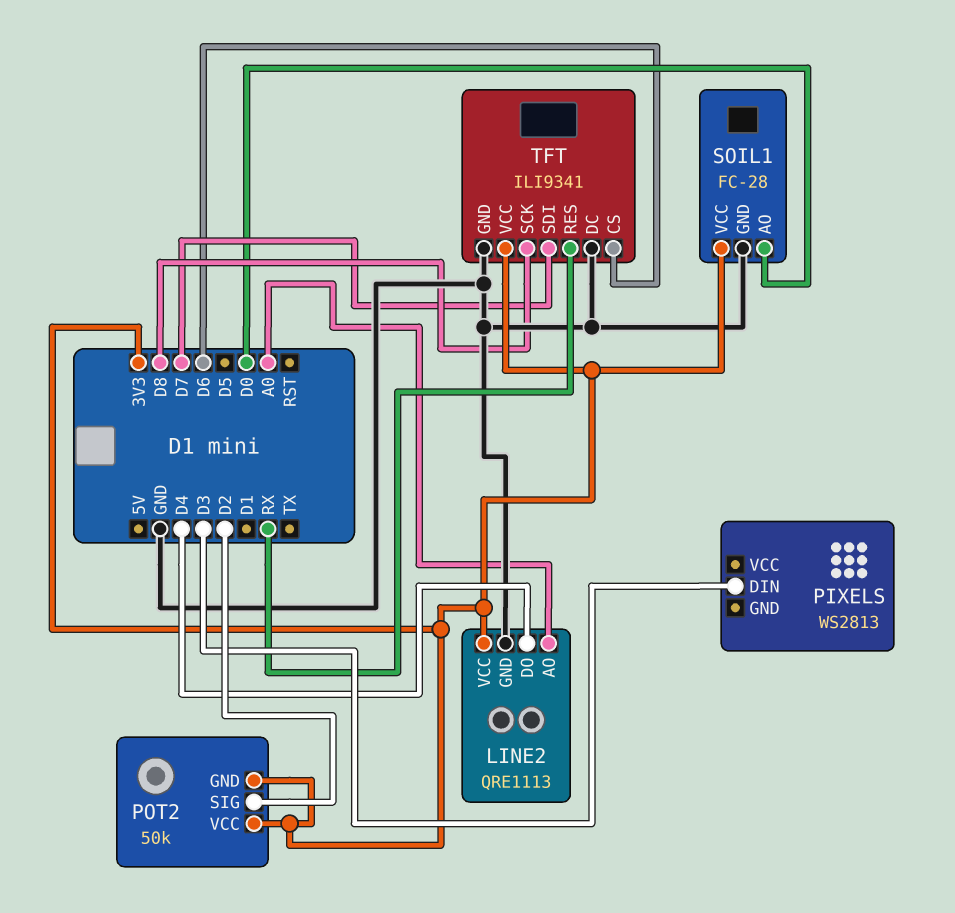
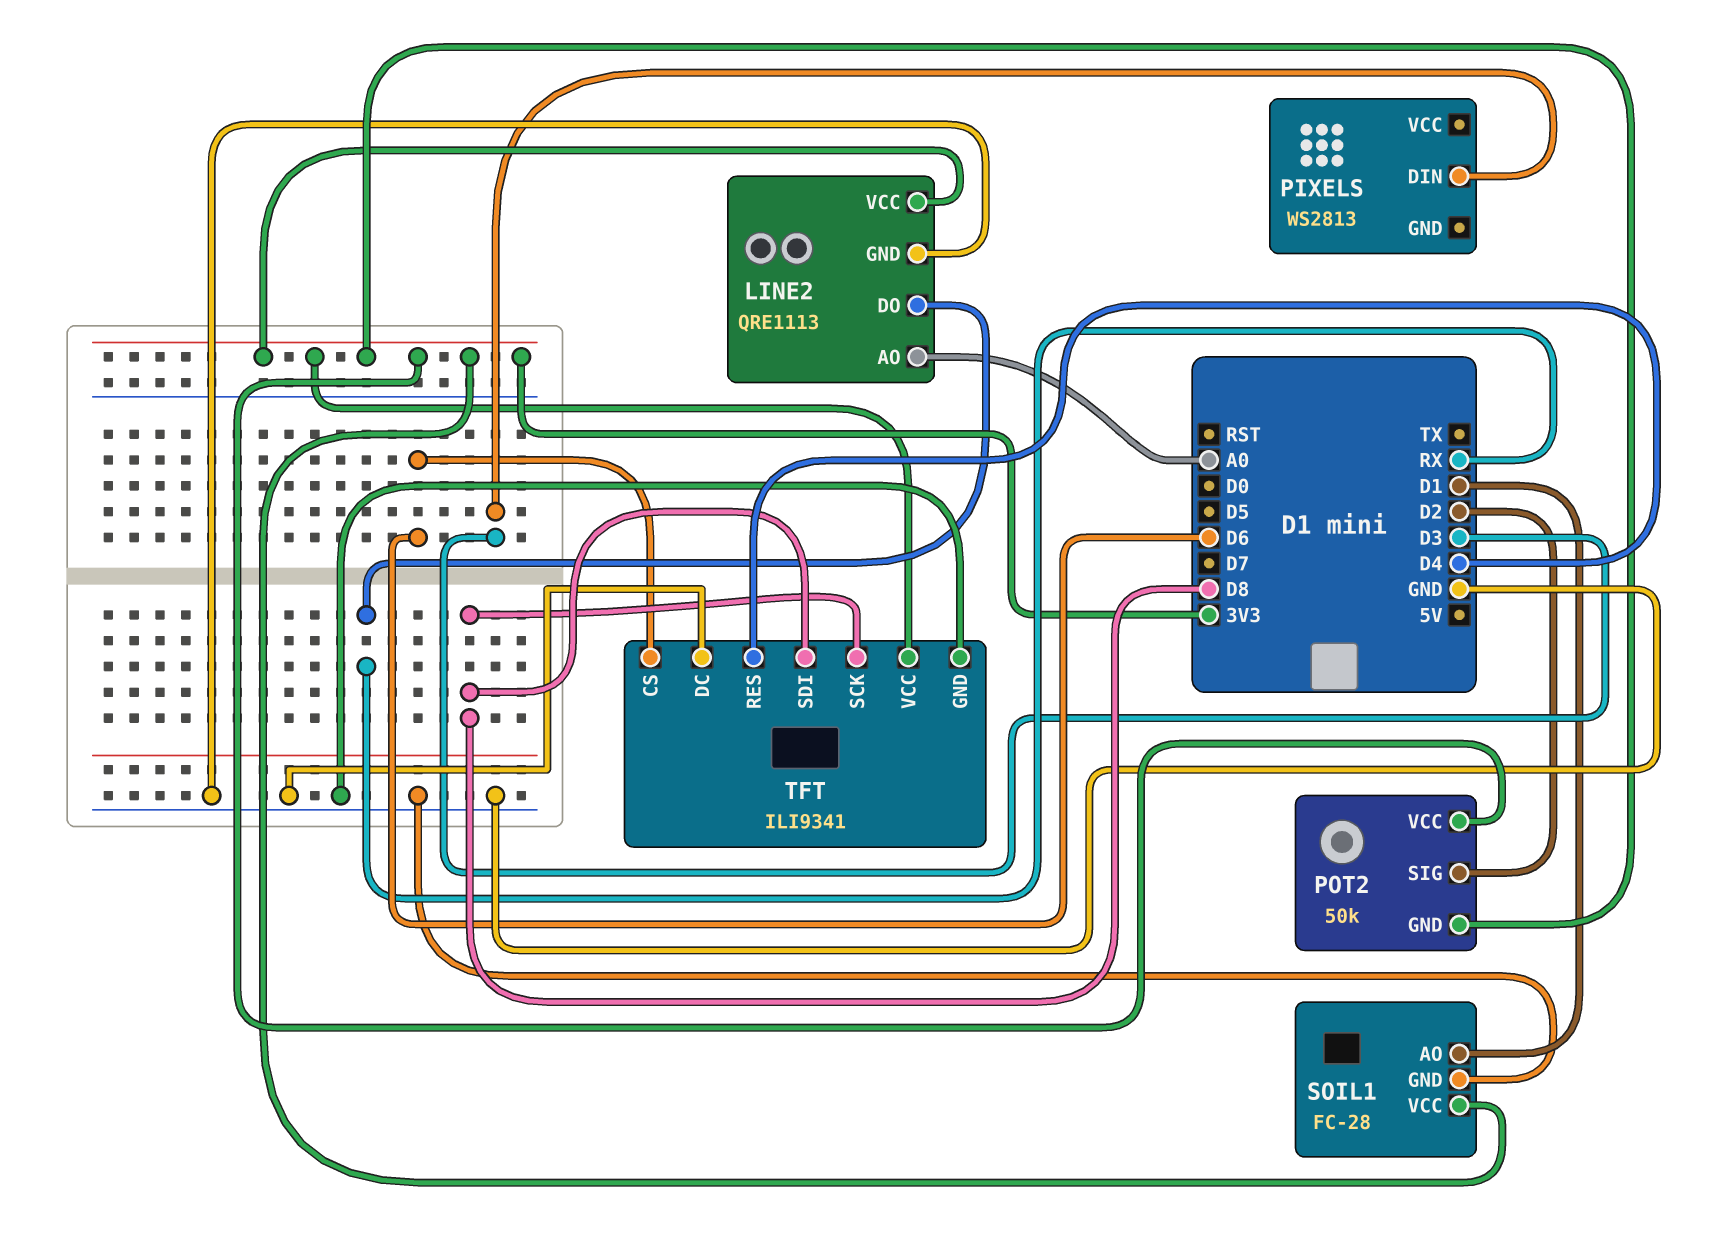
LINE2 pin DO: D4 -> RX
SOIL1 pin AO: D0 -> D1
TFT pin RES: RX -> D4
TFT pin SDI: D7 -> D8

